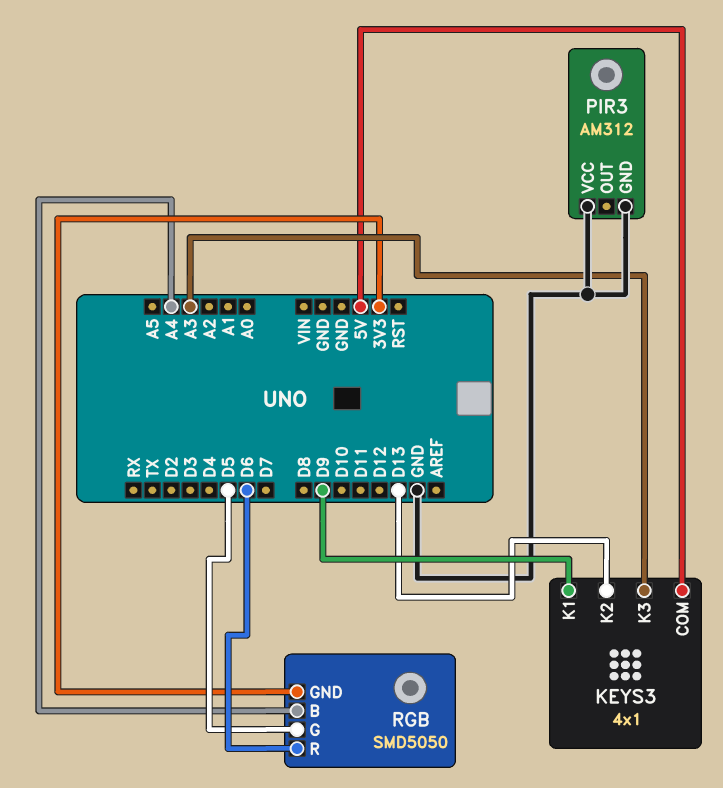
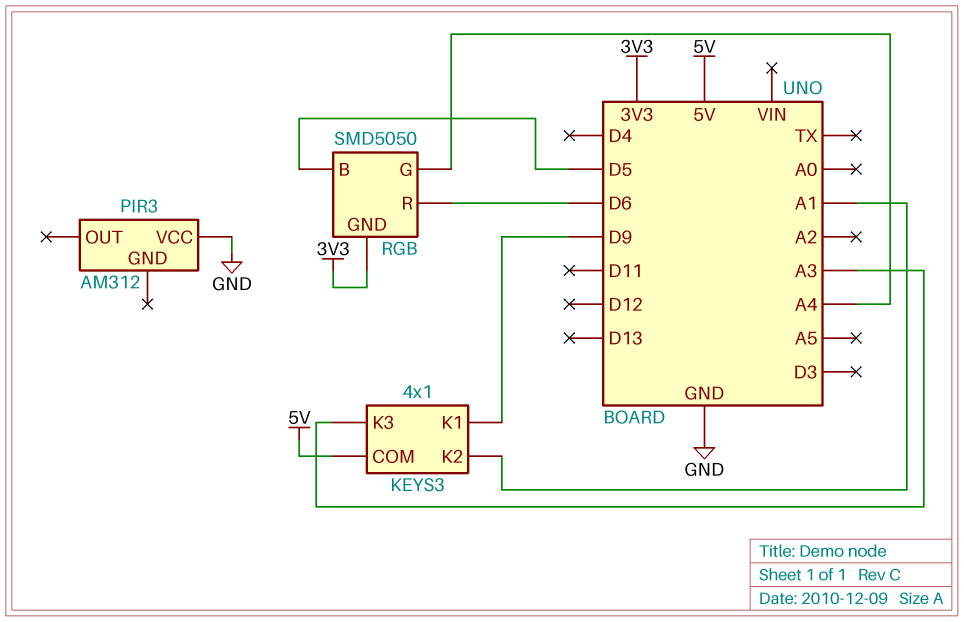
KEYS3 pin K2: D13 -> A1
PIR3 pin GND: GND -> none
RGB pin B: A4 -> D5
RGB pin G: D5 -> A4

